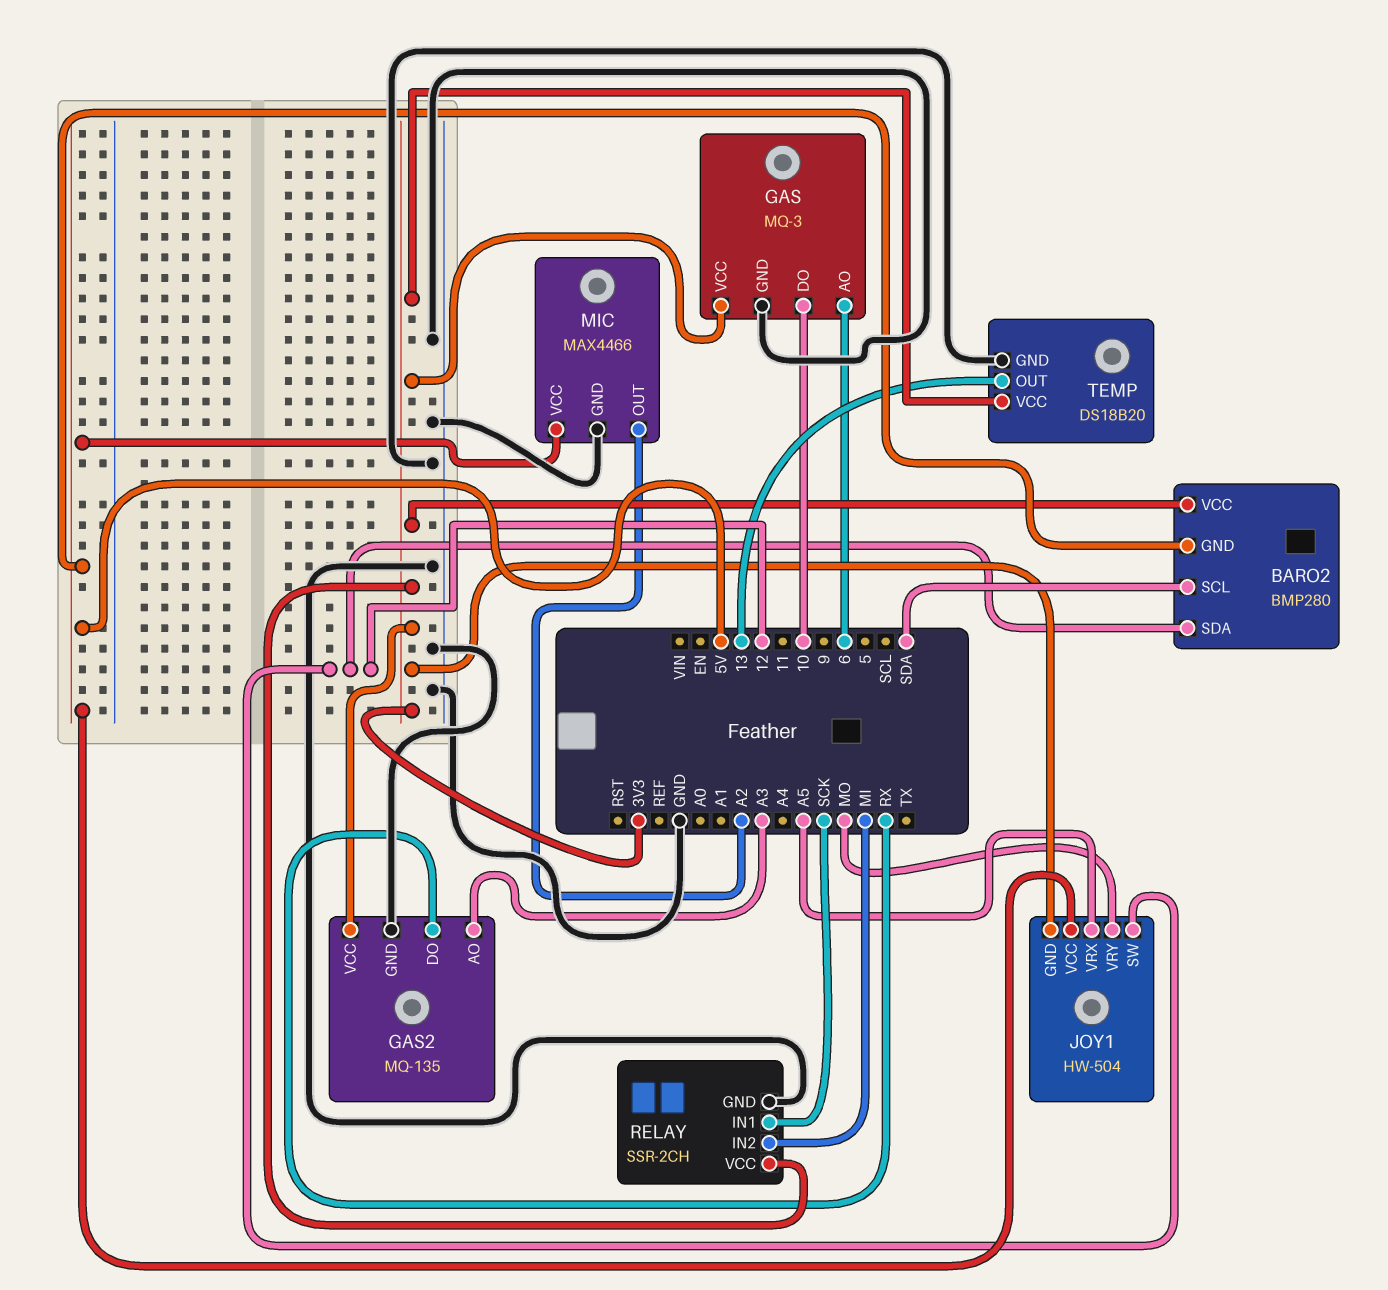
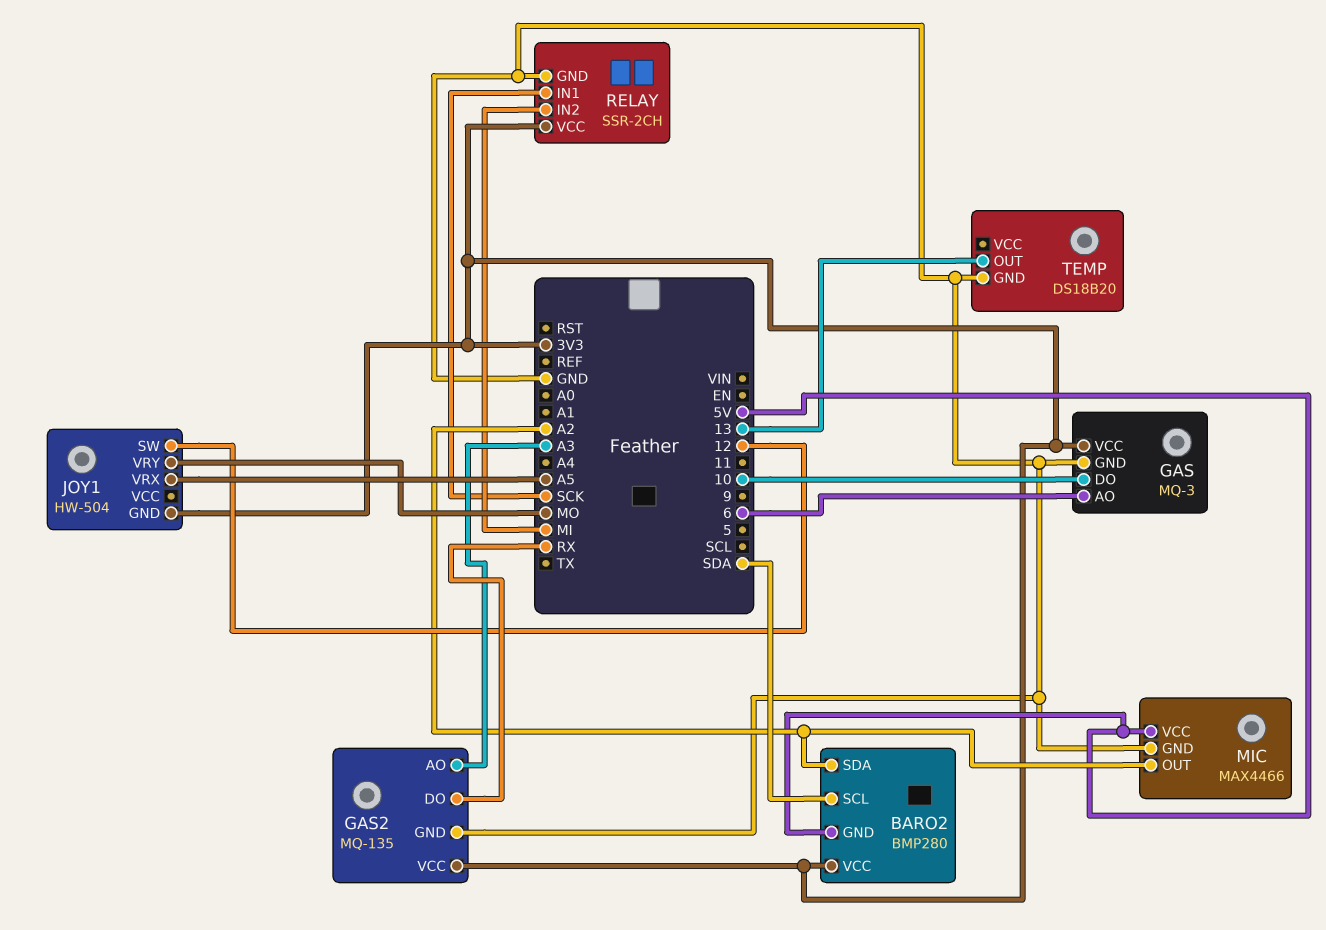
BARO2 pin SDA: 12 -> A2
JOY1 pin VCC: 5V -> none
TEMP pin VCC: 3V3 -> none

